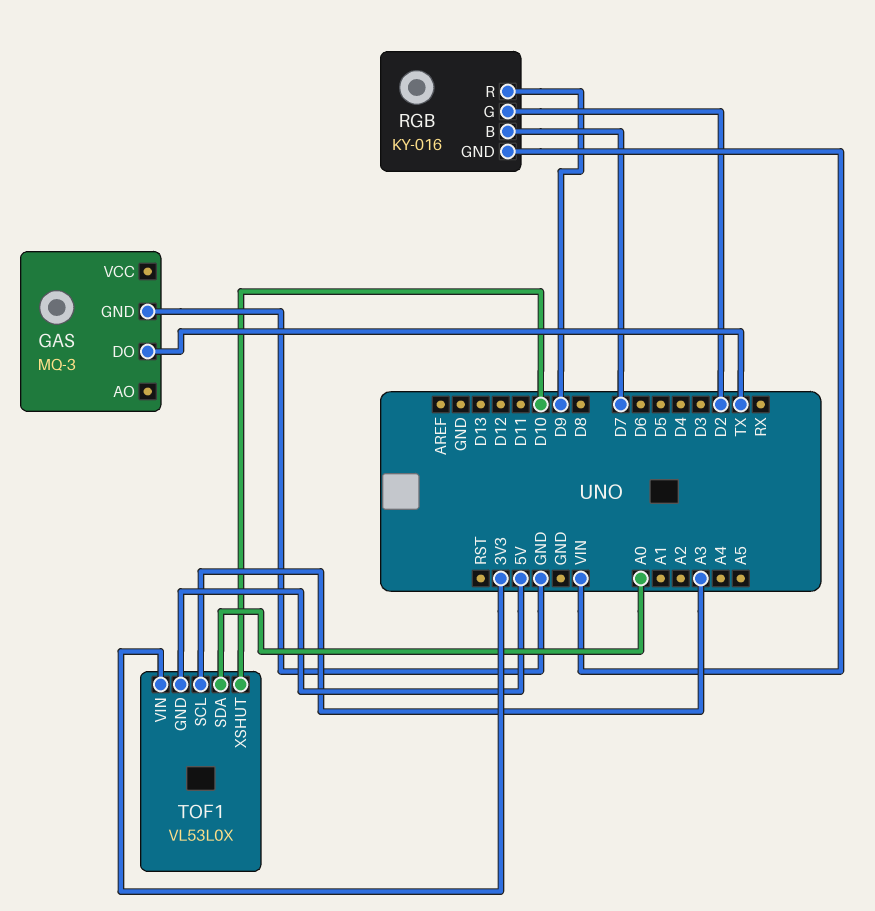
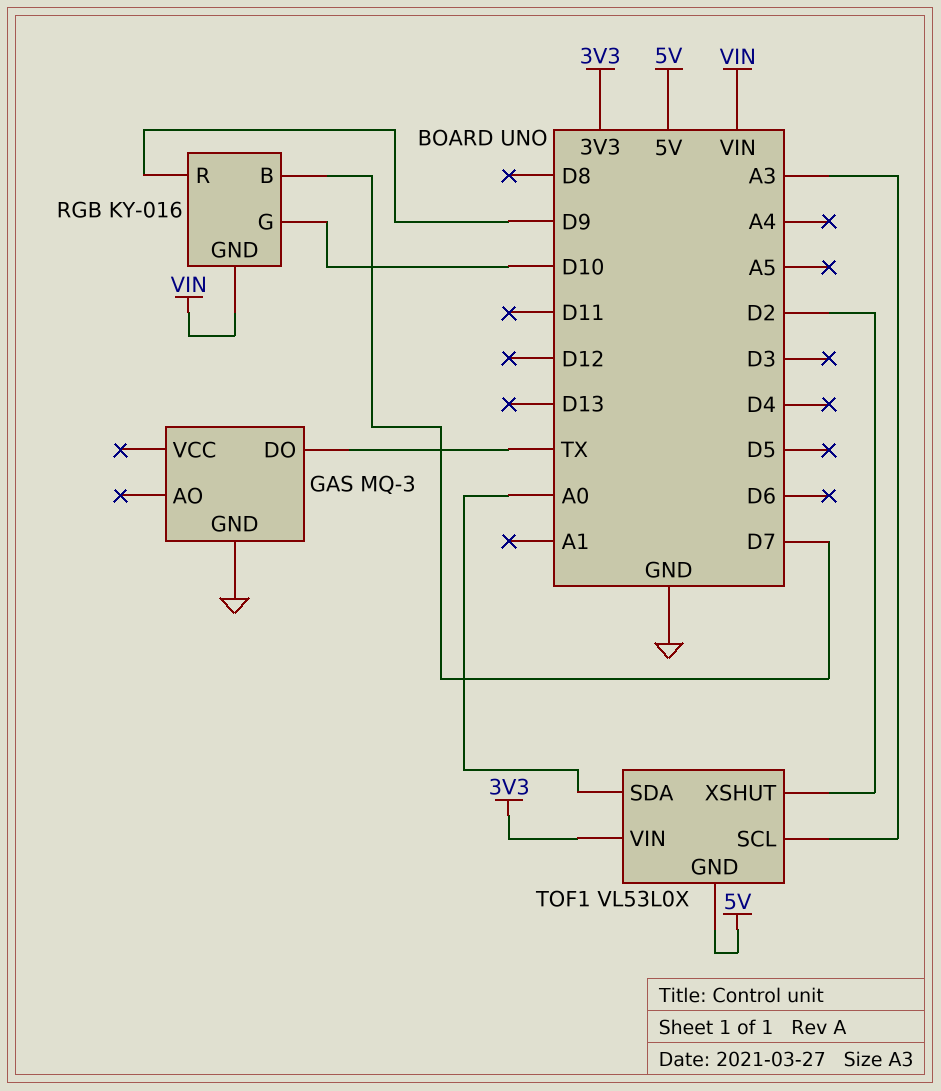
RGB pin G: D2 -> D10
TOF1 pin XSHUT: D10 -> D2

